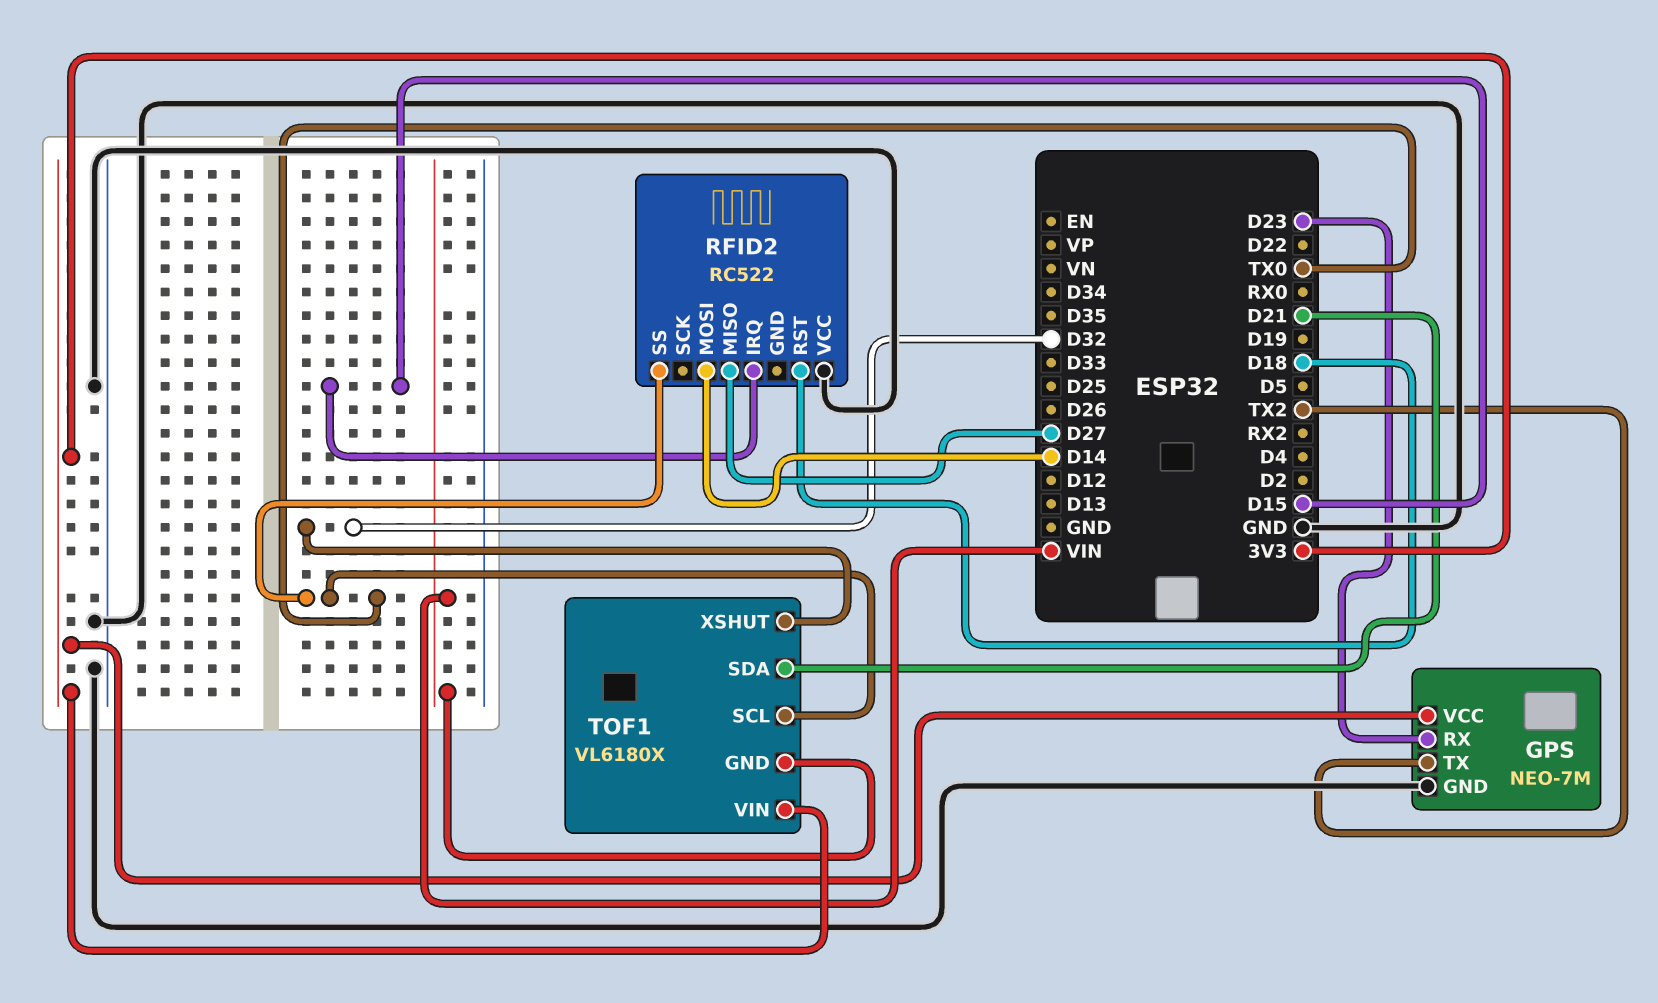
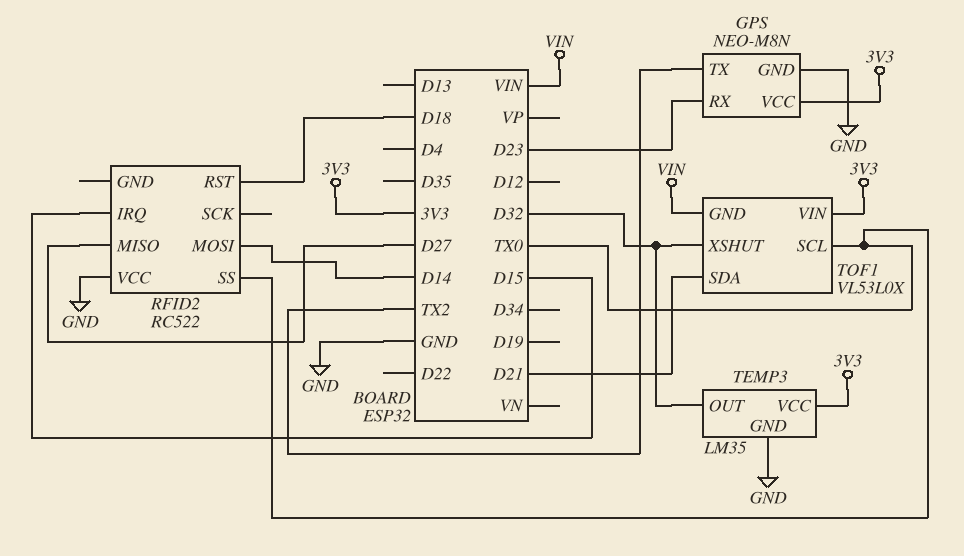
GPS: NEO-7M -> NEO-M8N
TEMP3: none -> LM35
TEMP3 pin GND: none -> GND
TEMP3 pin OUT: none -> D32
TEMP3 pin VCC: none -> 3V3
TOF1: VL6180X -> VL53L0X

